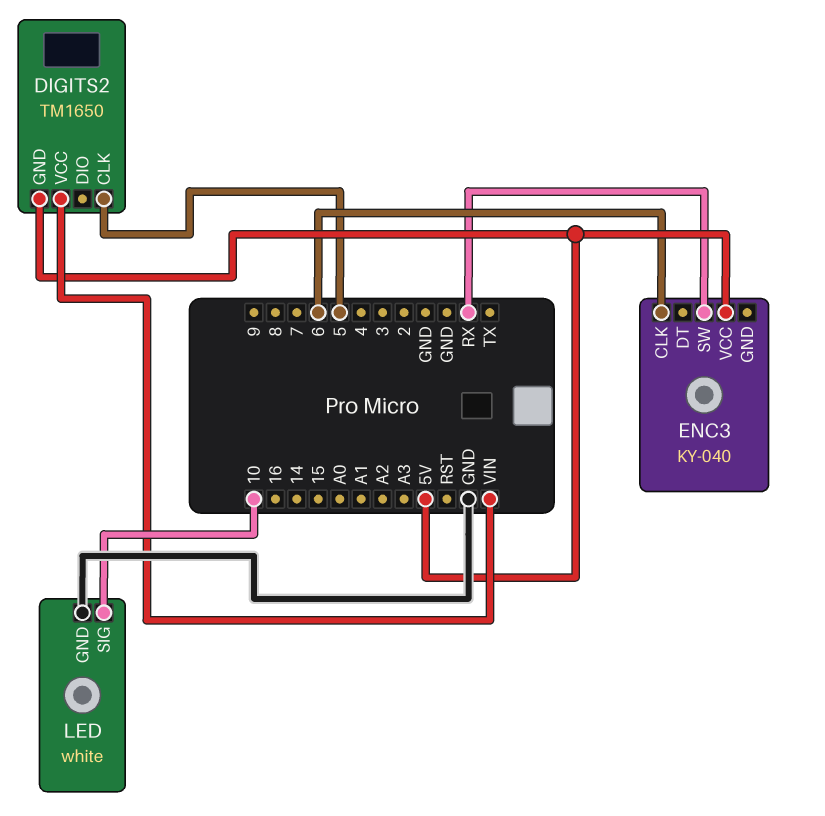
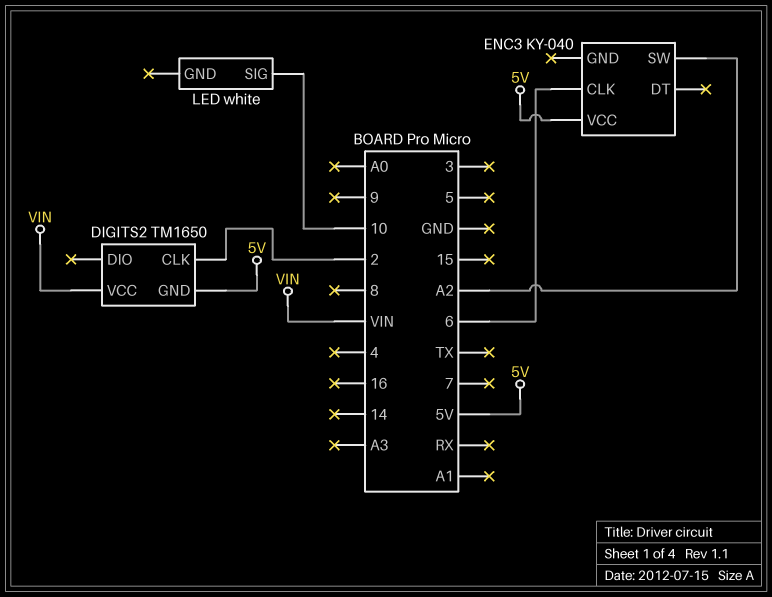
DIGITS2 pin CLK: 5 -> 2
ENC3 pin SW: RX -> A2
LED pin GND: GND -> none

